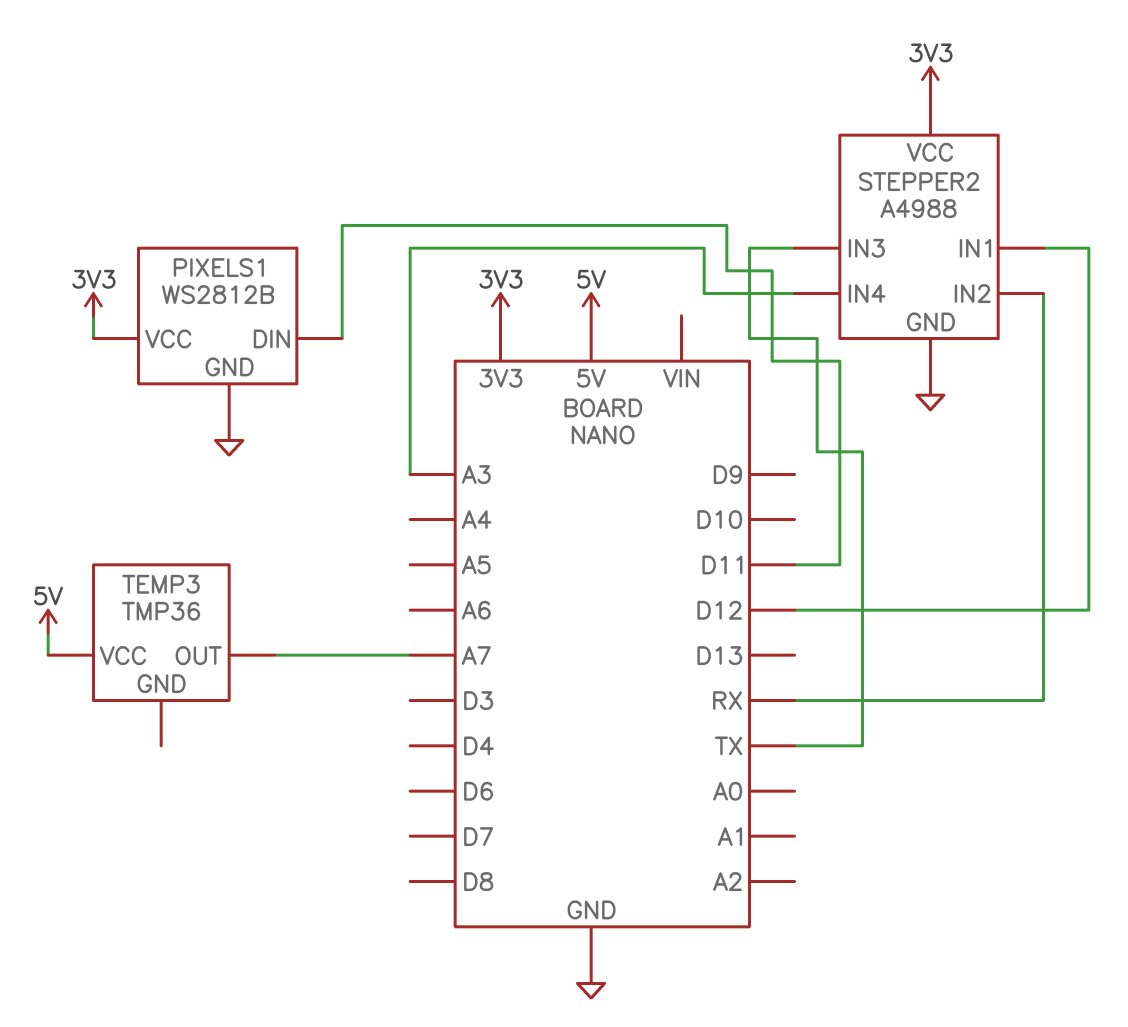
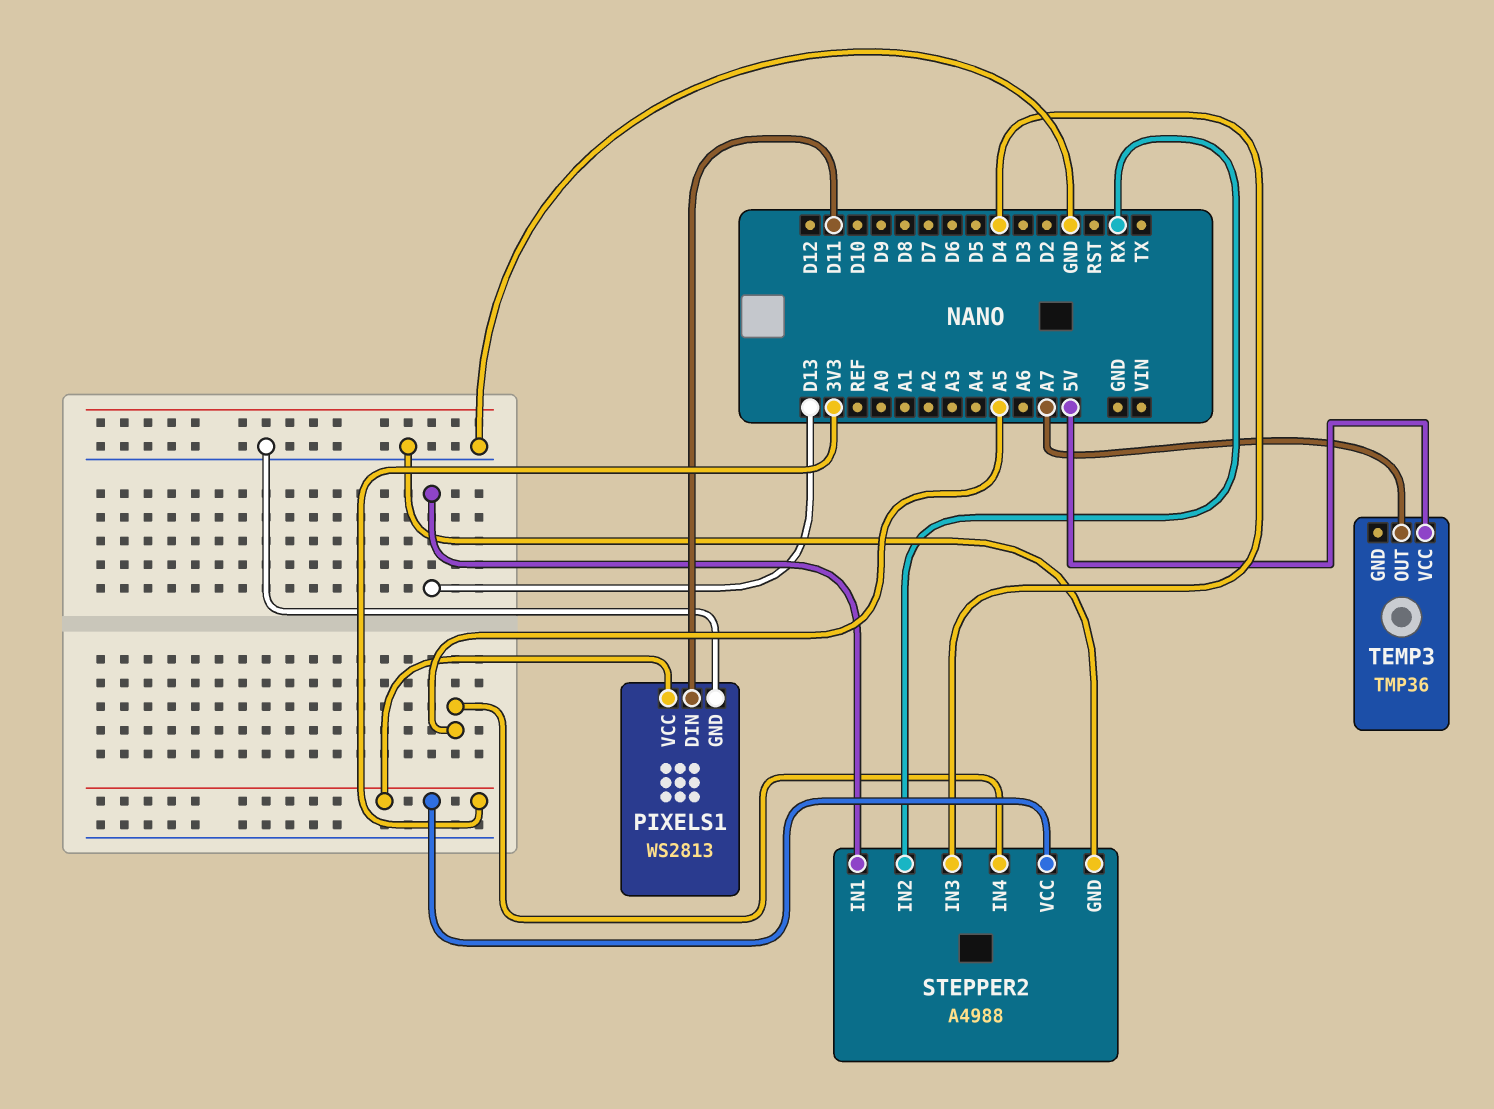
PIXELS1: WS2812B -> WS2813
STEPPER2 pin IN1: D12 -> D13
STEPPER2 pin IN3: TX -> D4
STEPPER2 pin IN4: A3 -> A5

